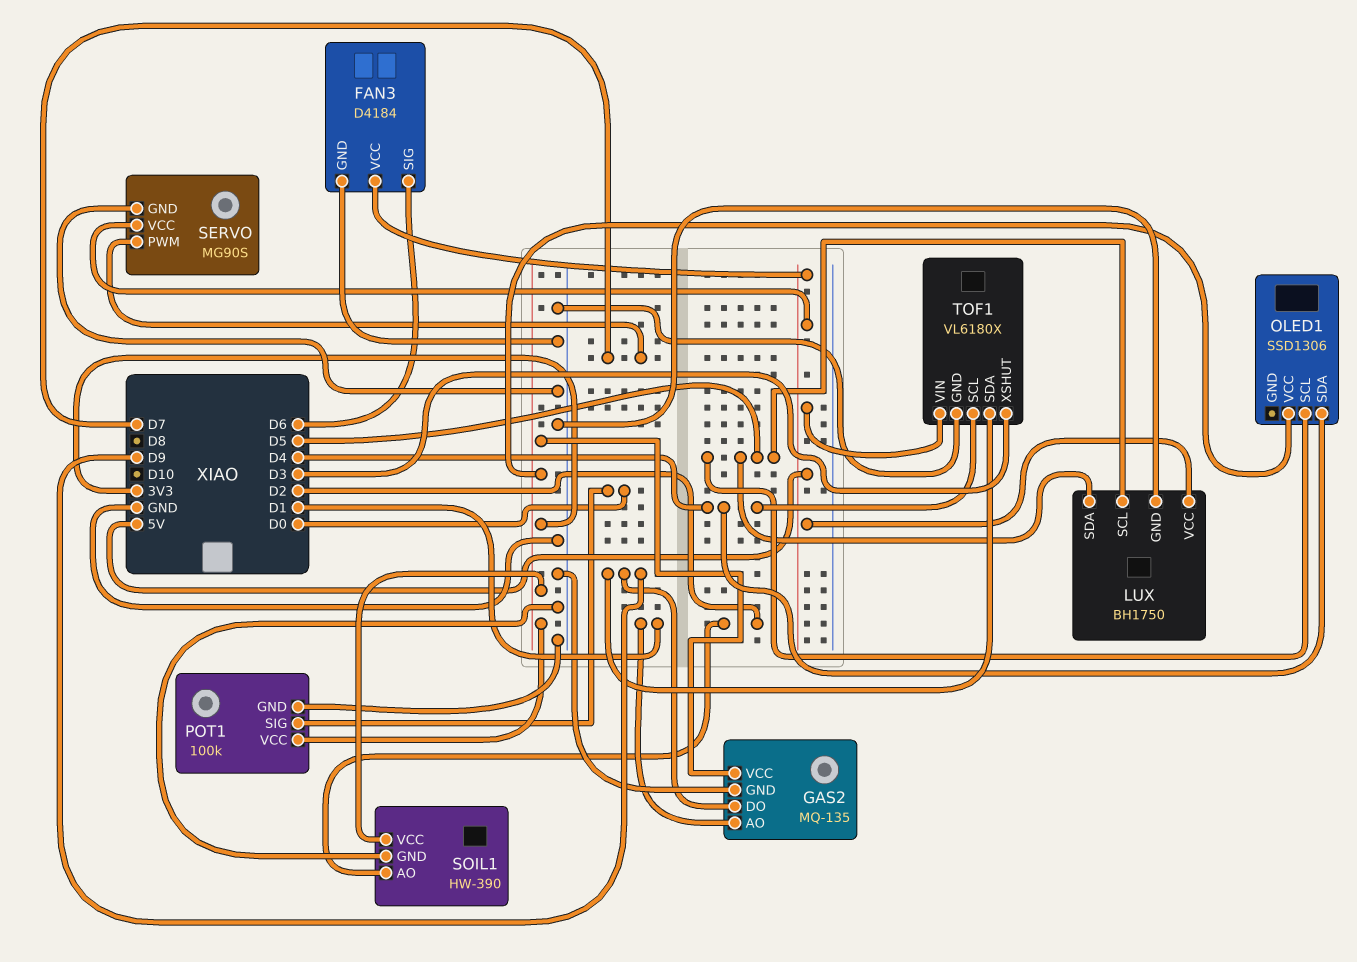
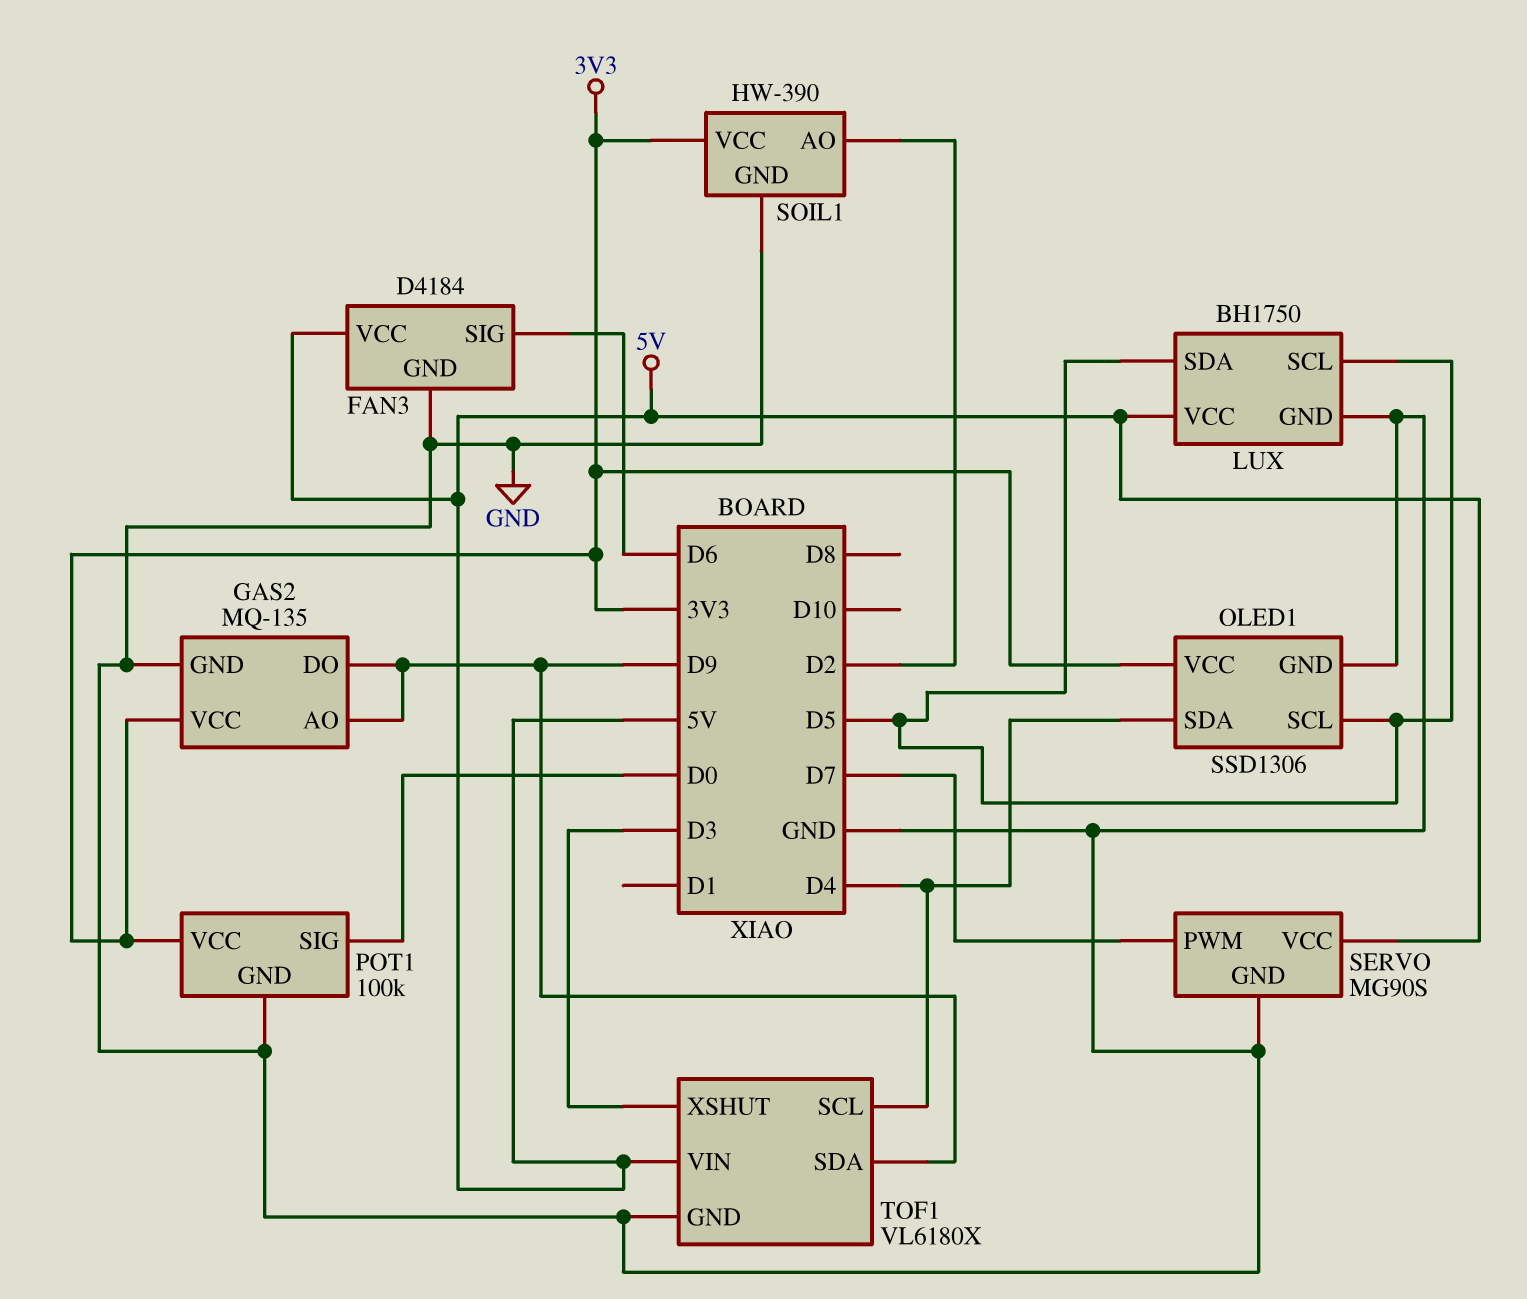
GAS2 pin AO: D1 -> D9
OLED1 pin GND: none -> GND

